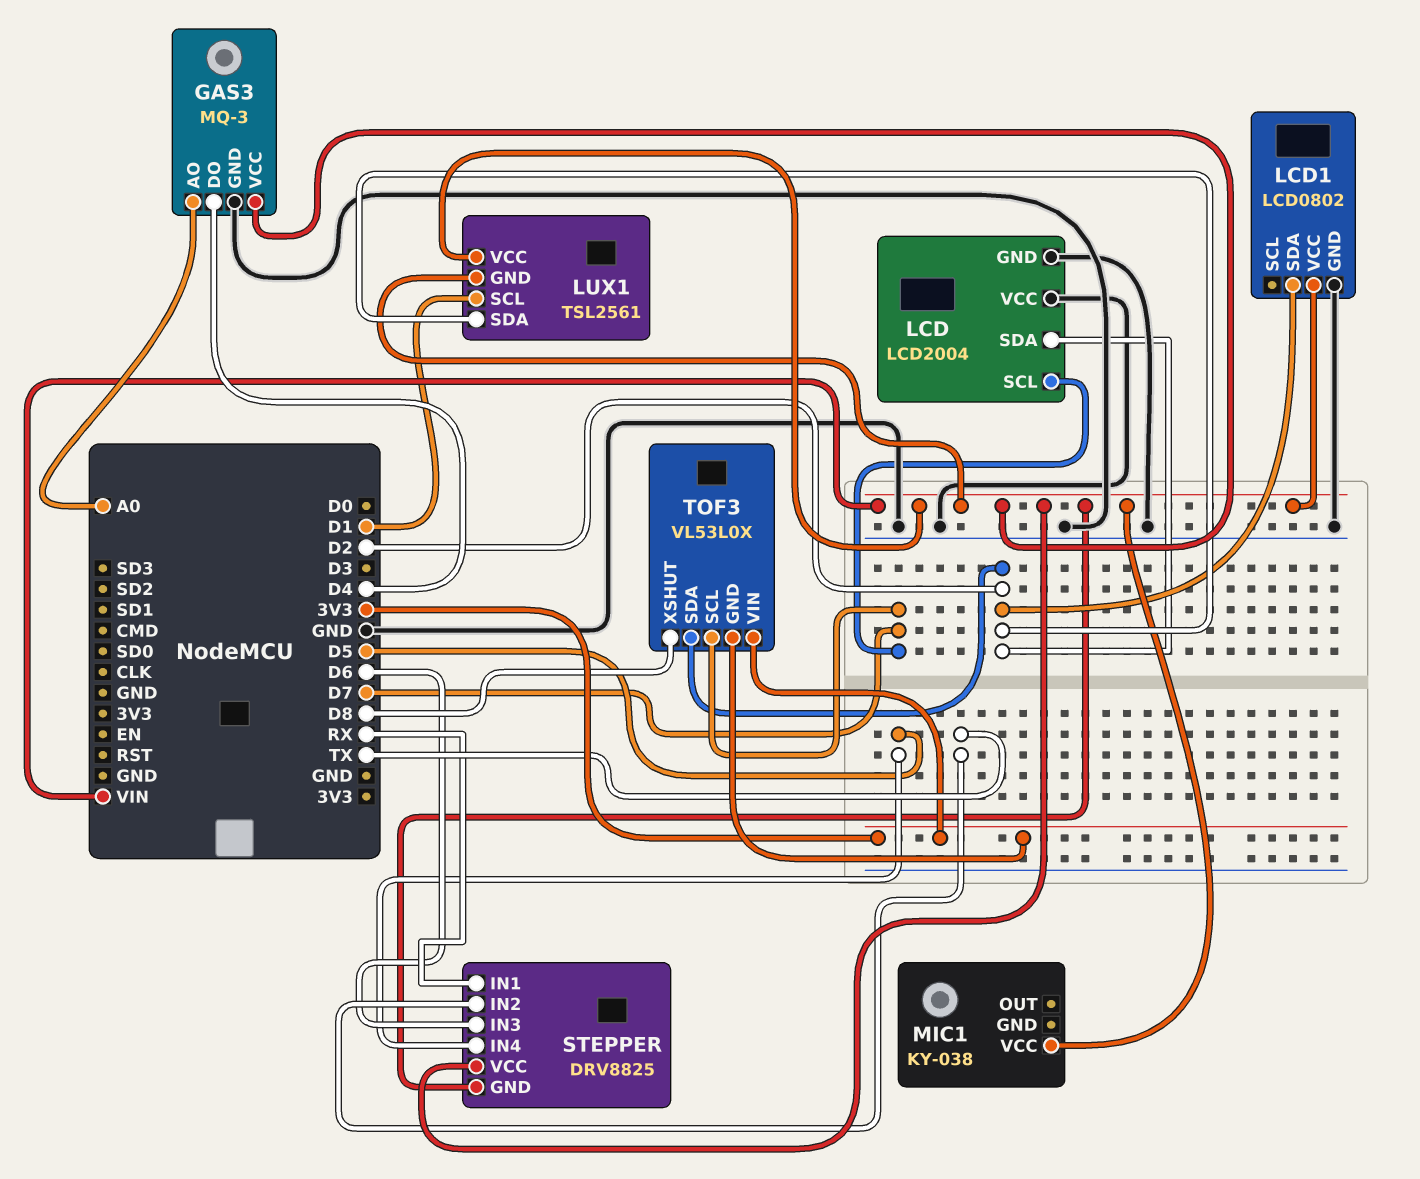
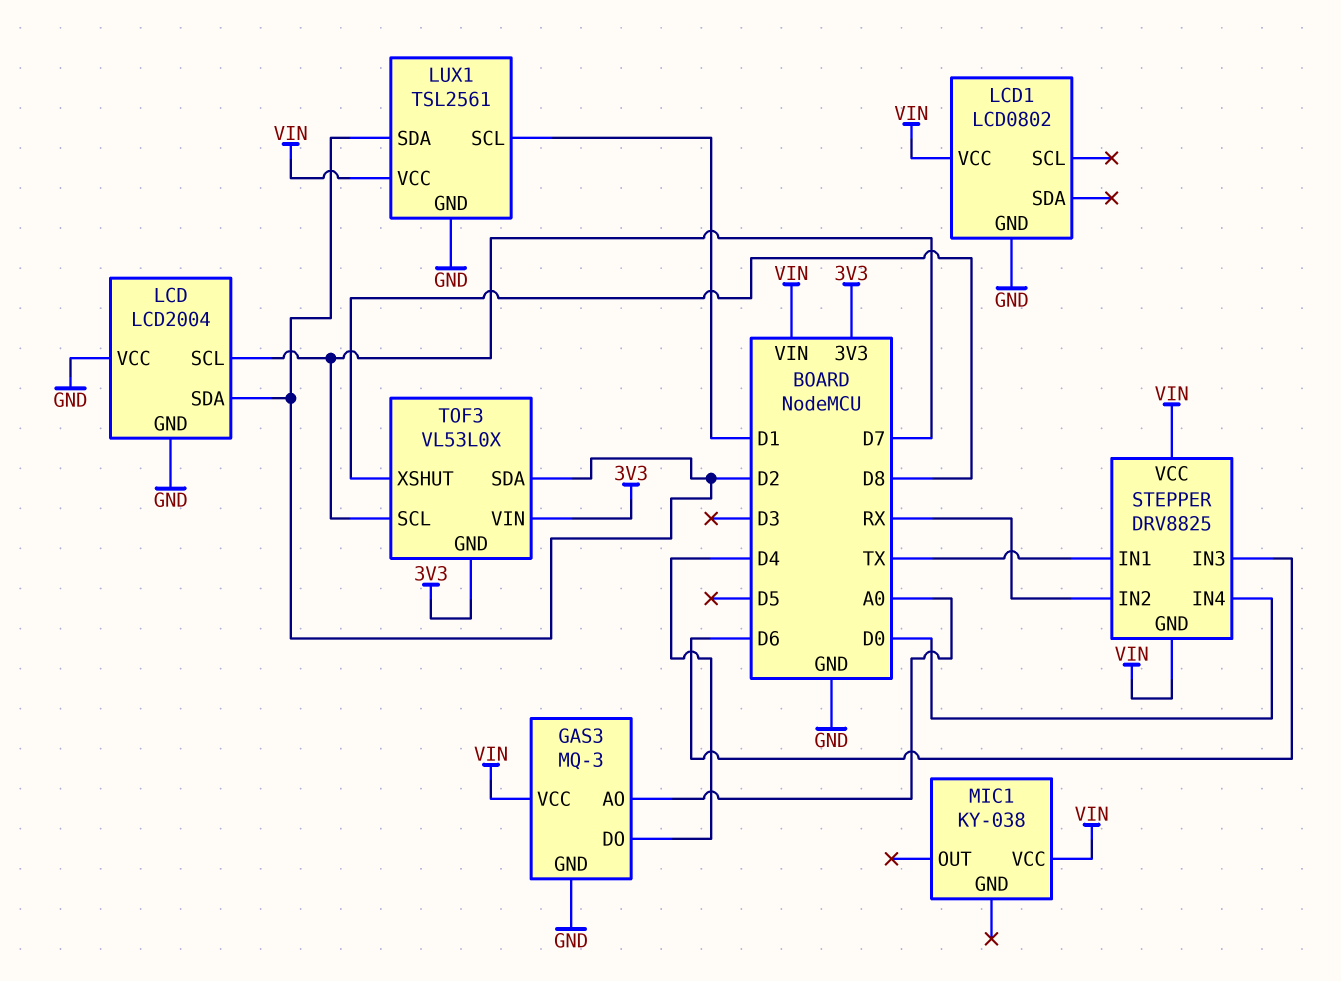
LCD1 pin SDA: D2 -> none
LUX1 pin GND: VIN -> GND
STEPPER pin IN1: RX -> TX
STEPPER pin IN2: TX -> RX
STEPPER pin IN4: D5 -> D0

